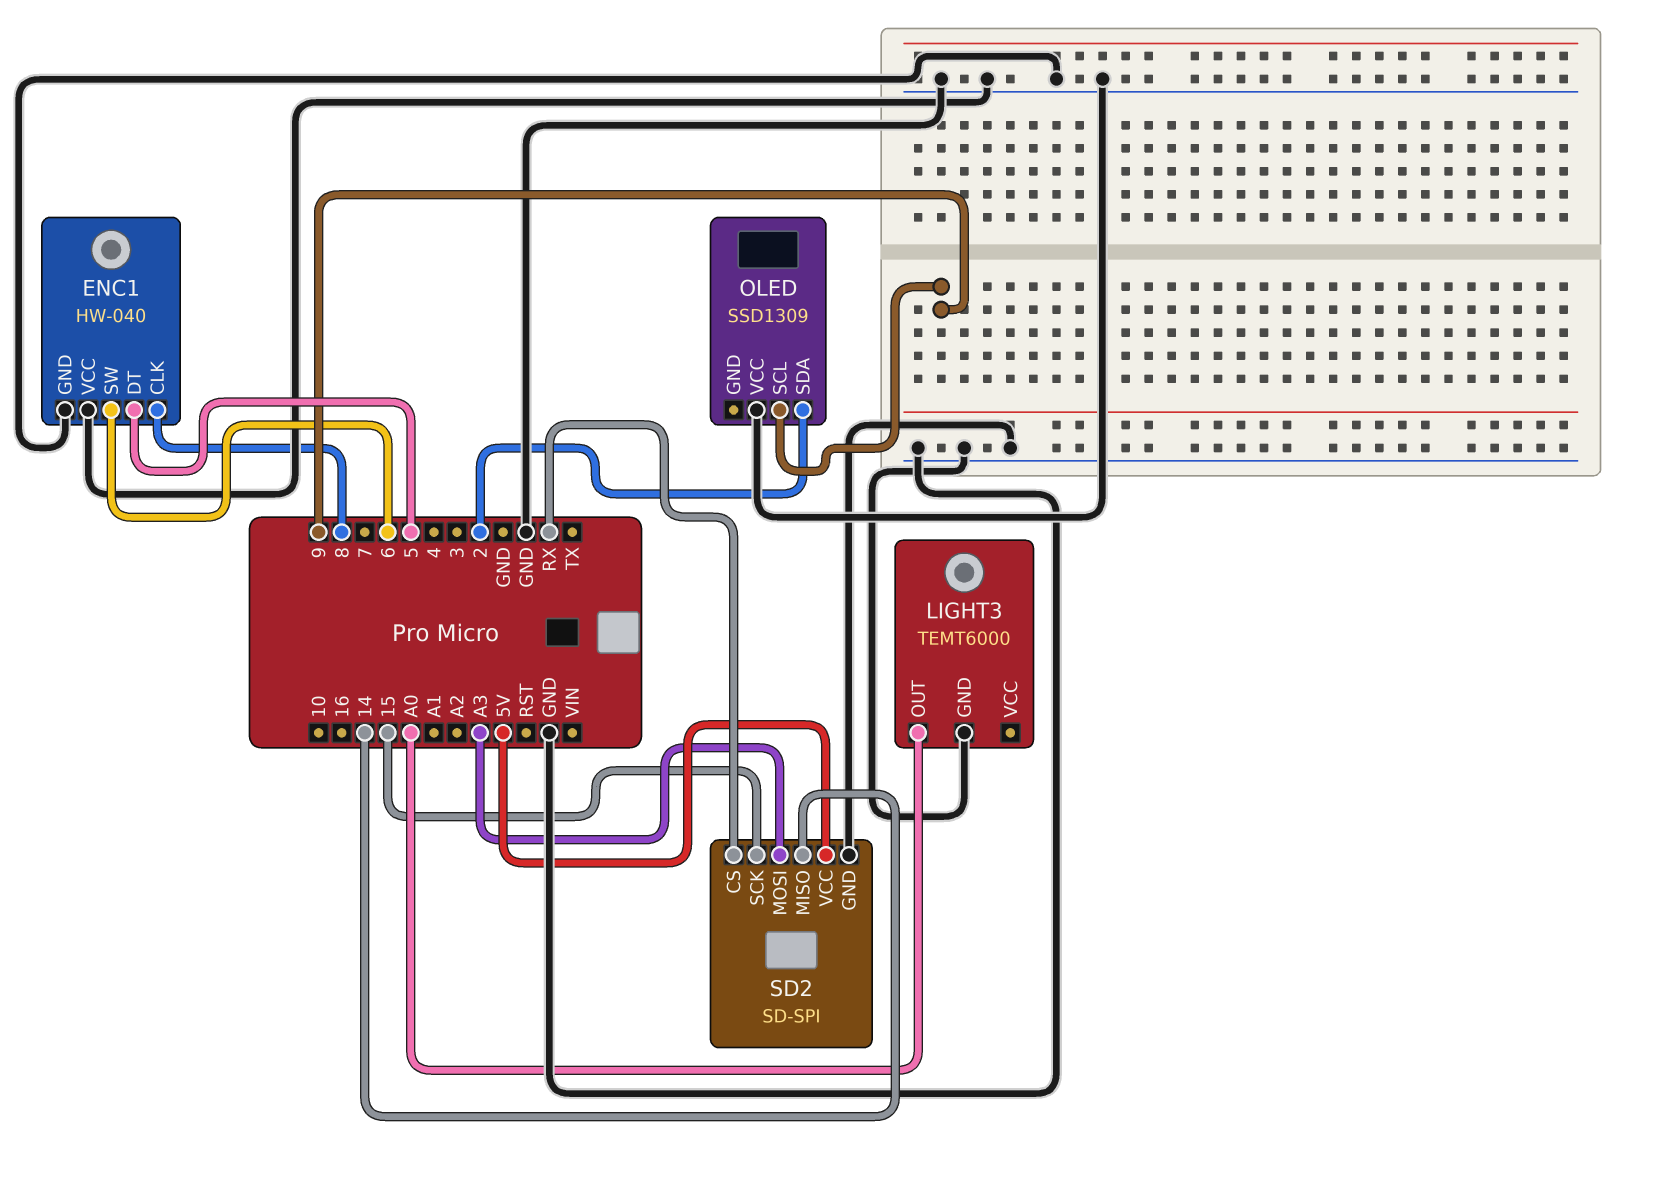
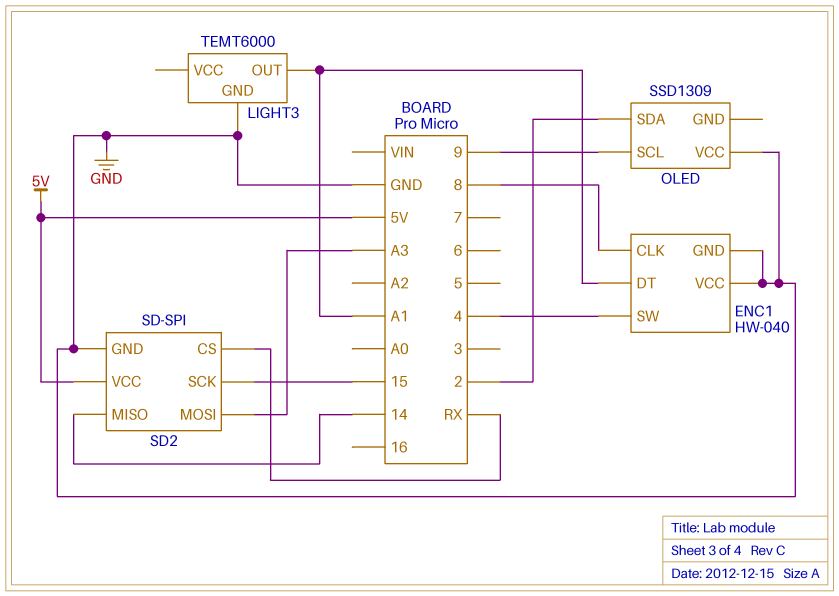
ENC1 pin DT: 5 -> A1
ENC1 pin SW: 6 -> 4
LIGHT3 pin OUT: A0 -> A1

